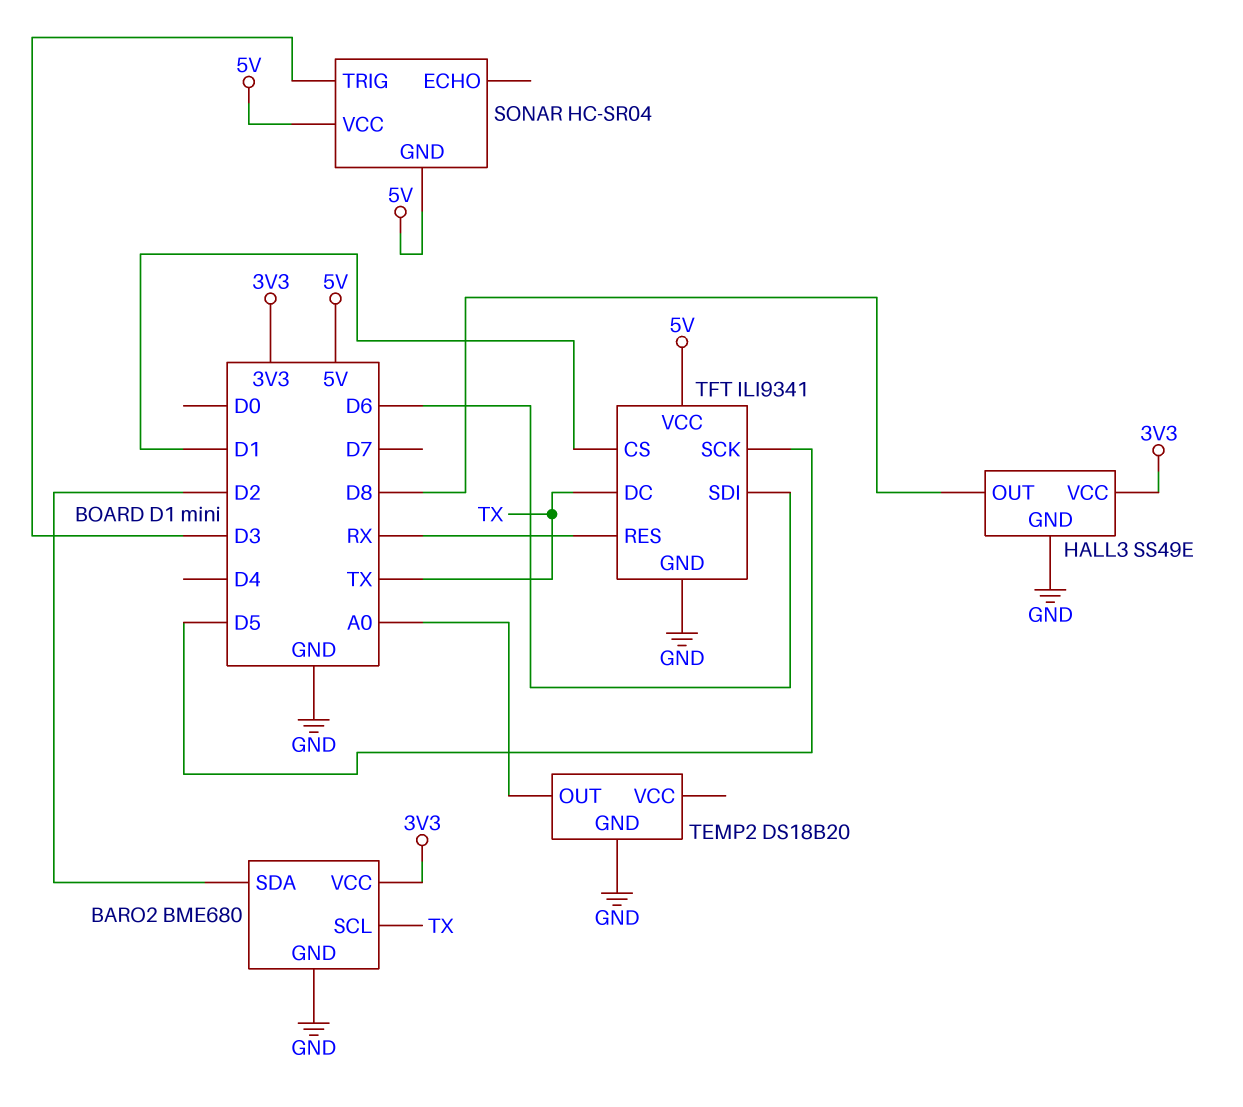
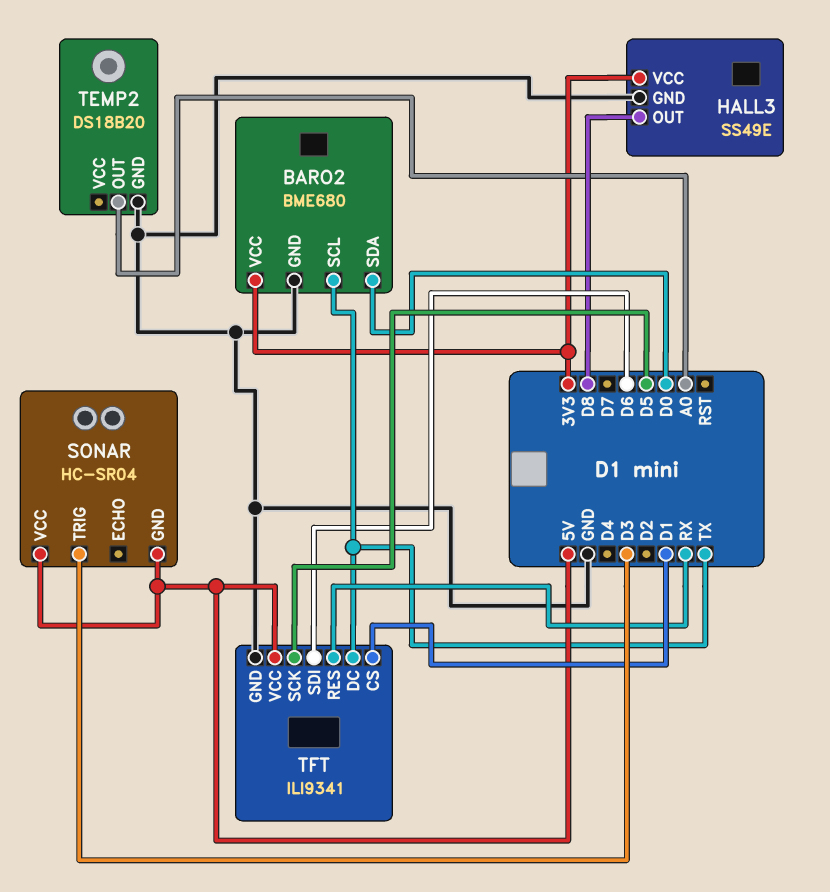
BARO2 pin SDA: D2 -> D0

